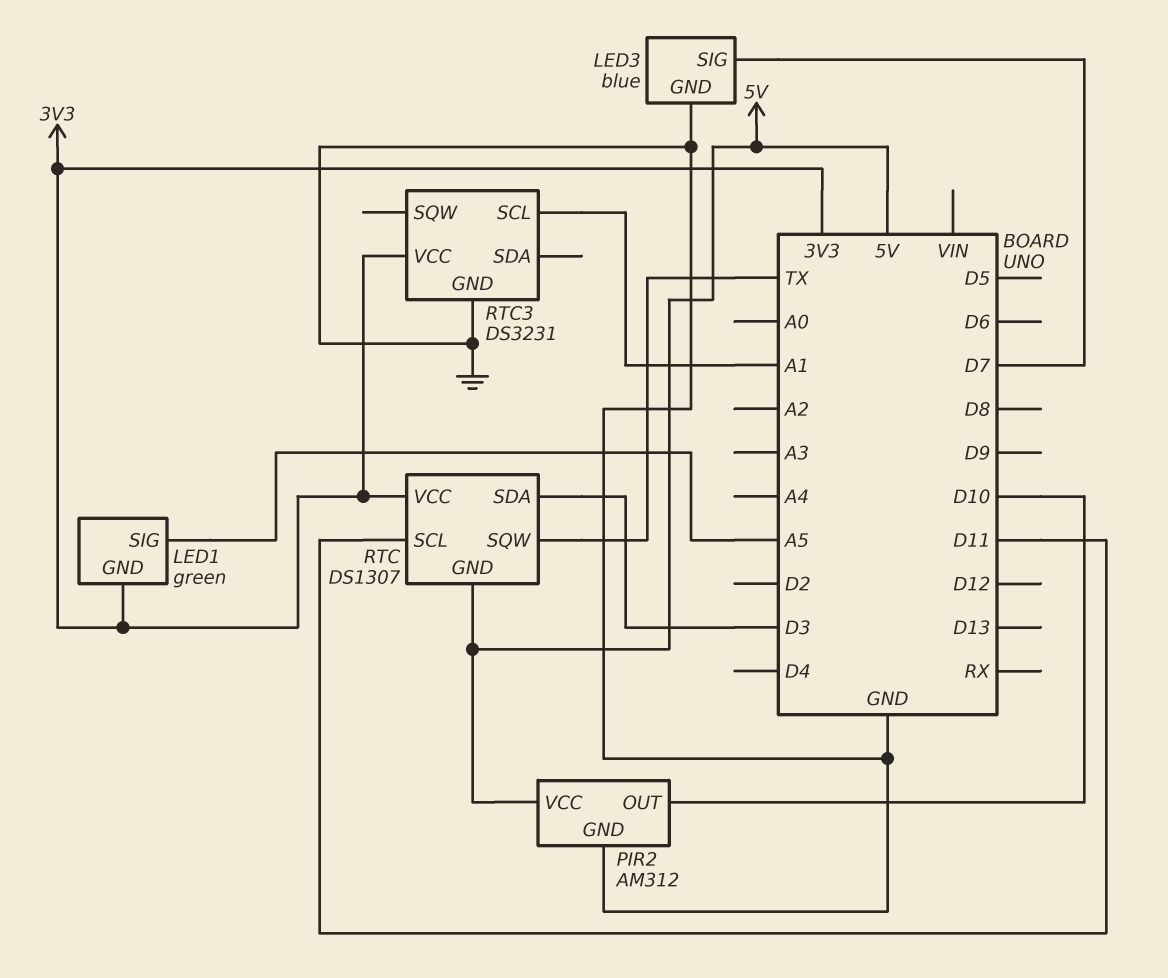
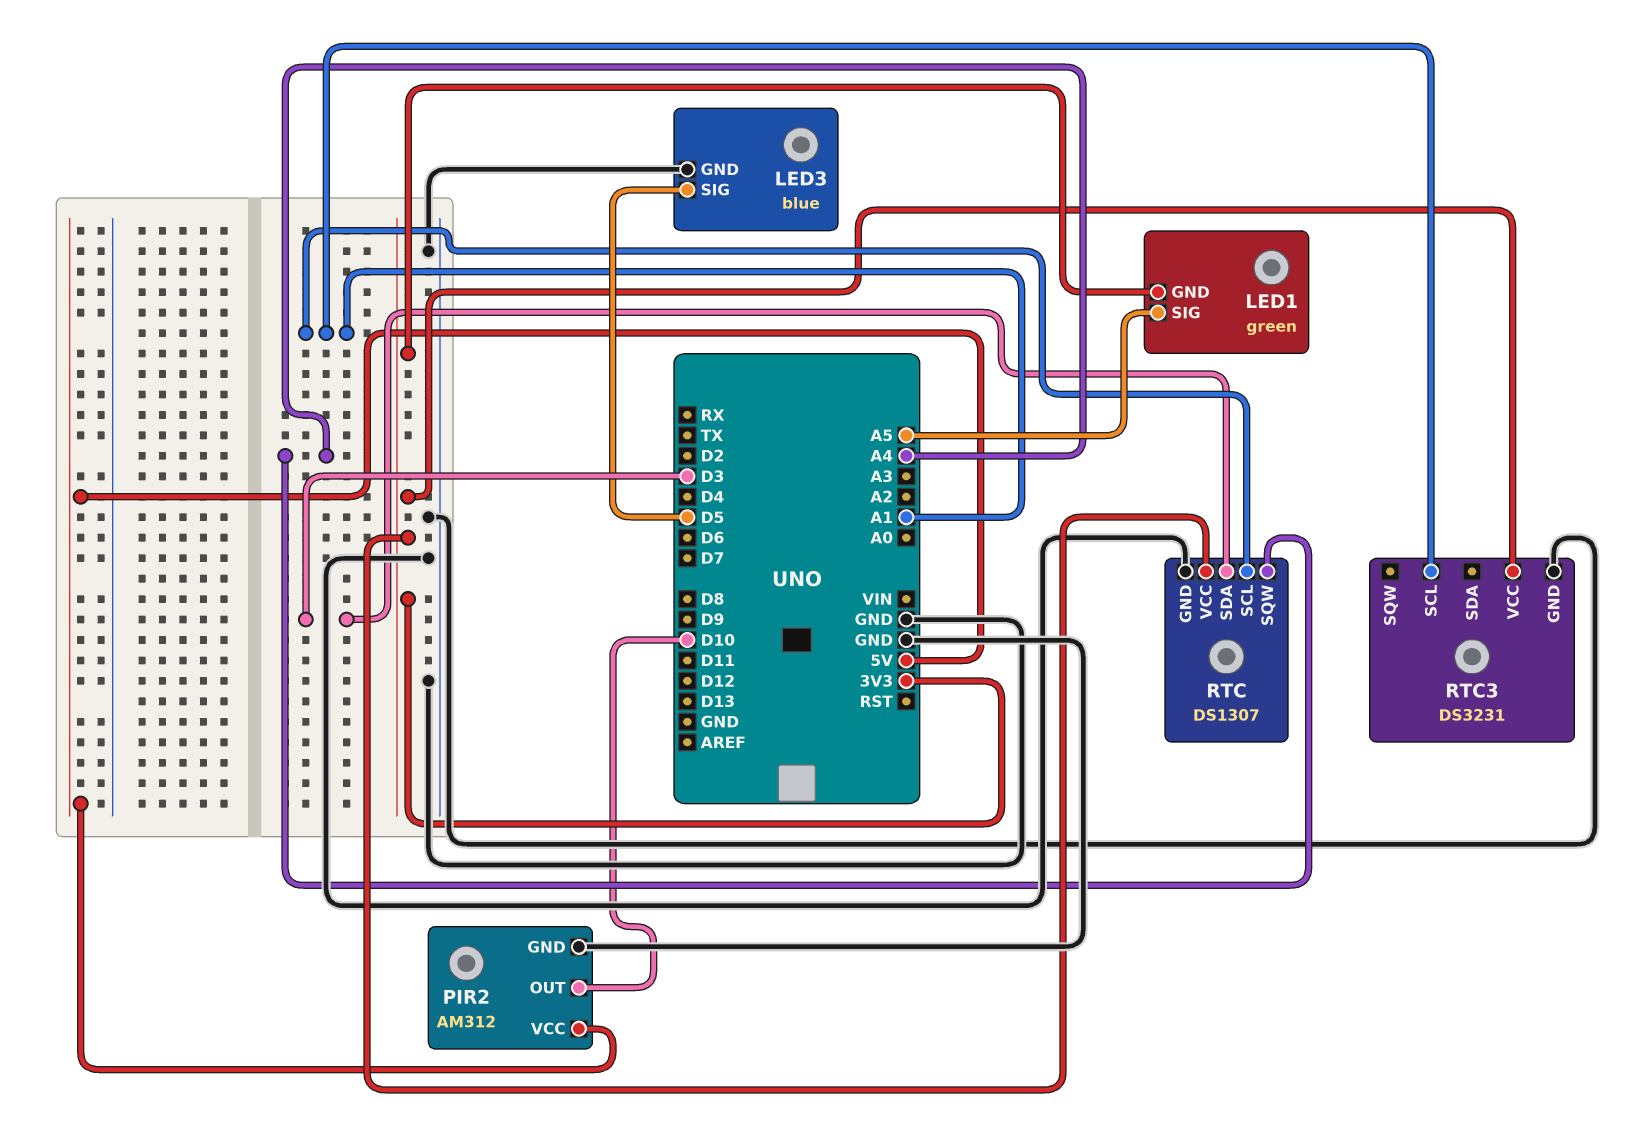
LED3 pin SIG: D7 -> D5
RTC pin GND: 5V -> GND
RTC pin SCL: D11 -> A1
RTC pin SQW: TX -> A4

